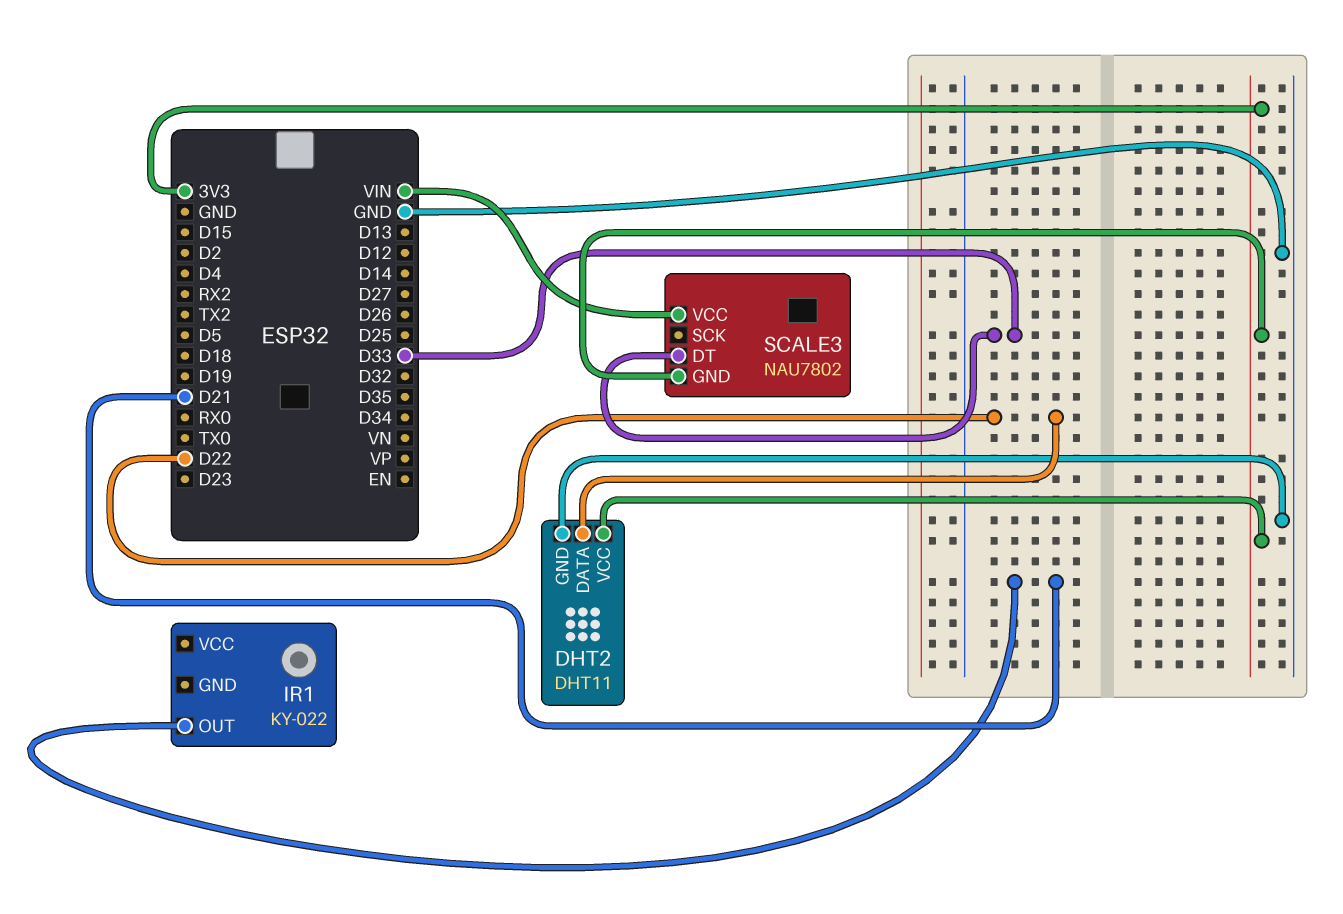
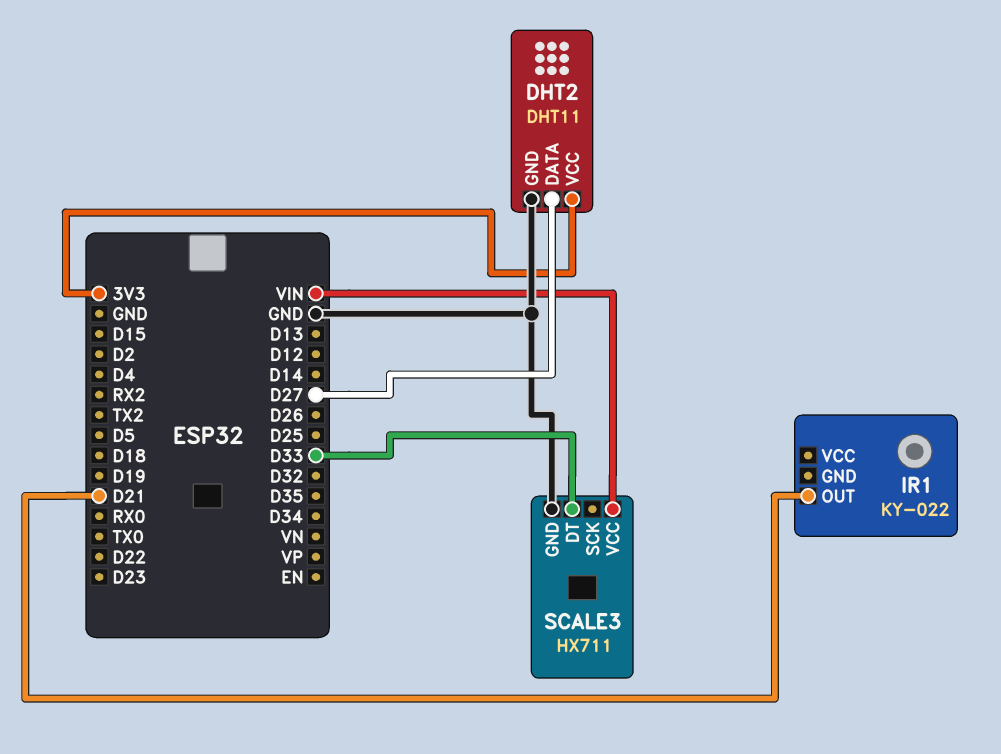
DHT2 pin DATA: D22 -> D27
SCALE3: NAU7802 -> HX711
SCALE3 pin GND: 3V3 -> GND

